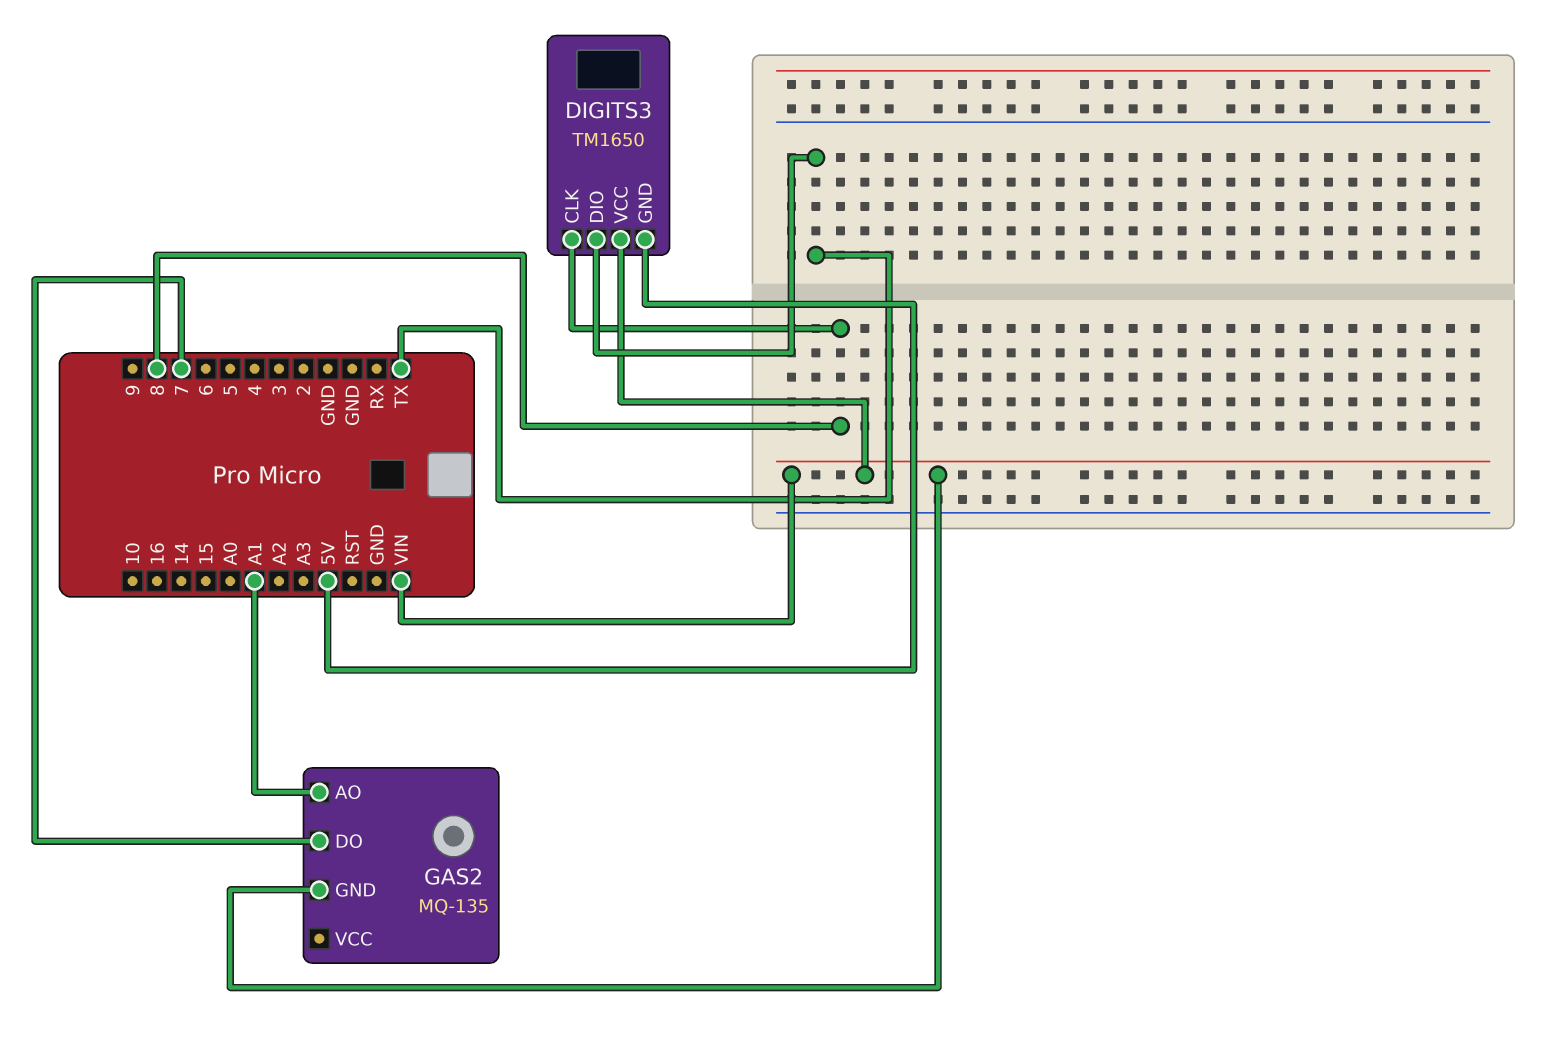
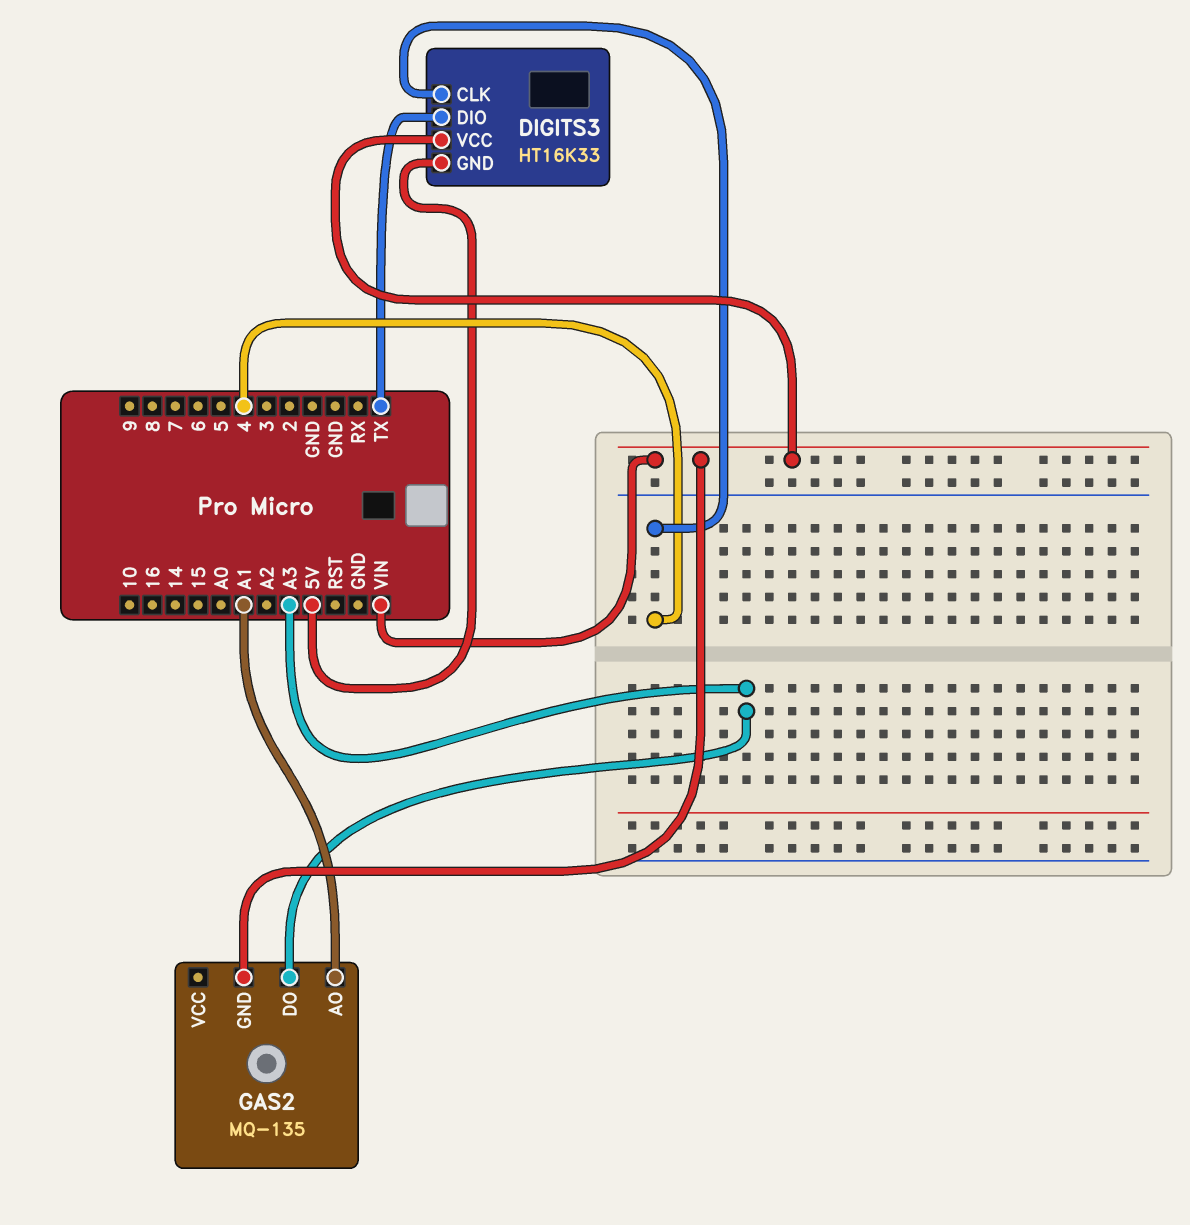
DIGITS3: TM1650 -> HT16K33
DIGITS3 pin CLK: 8 -> 4
GAS2 pin DO: 7 -> A3

